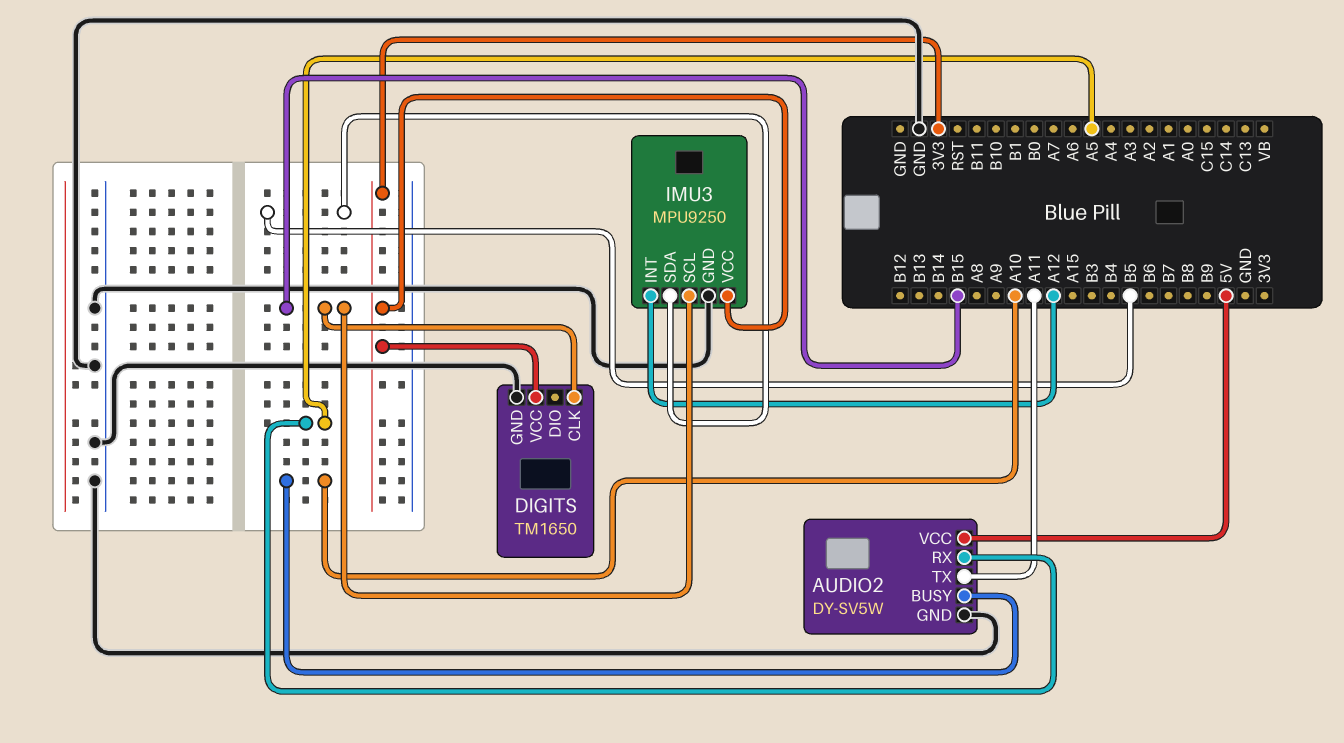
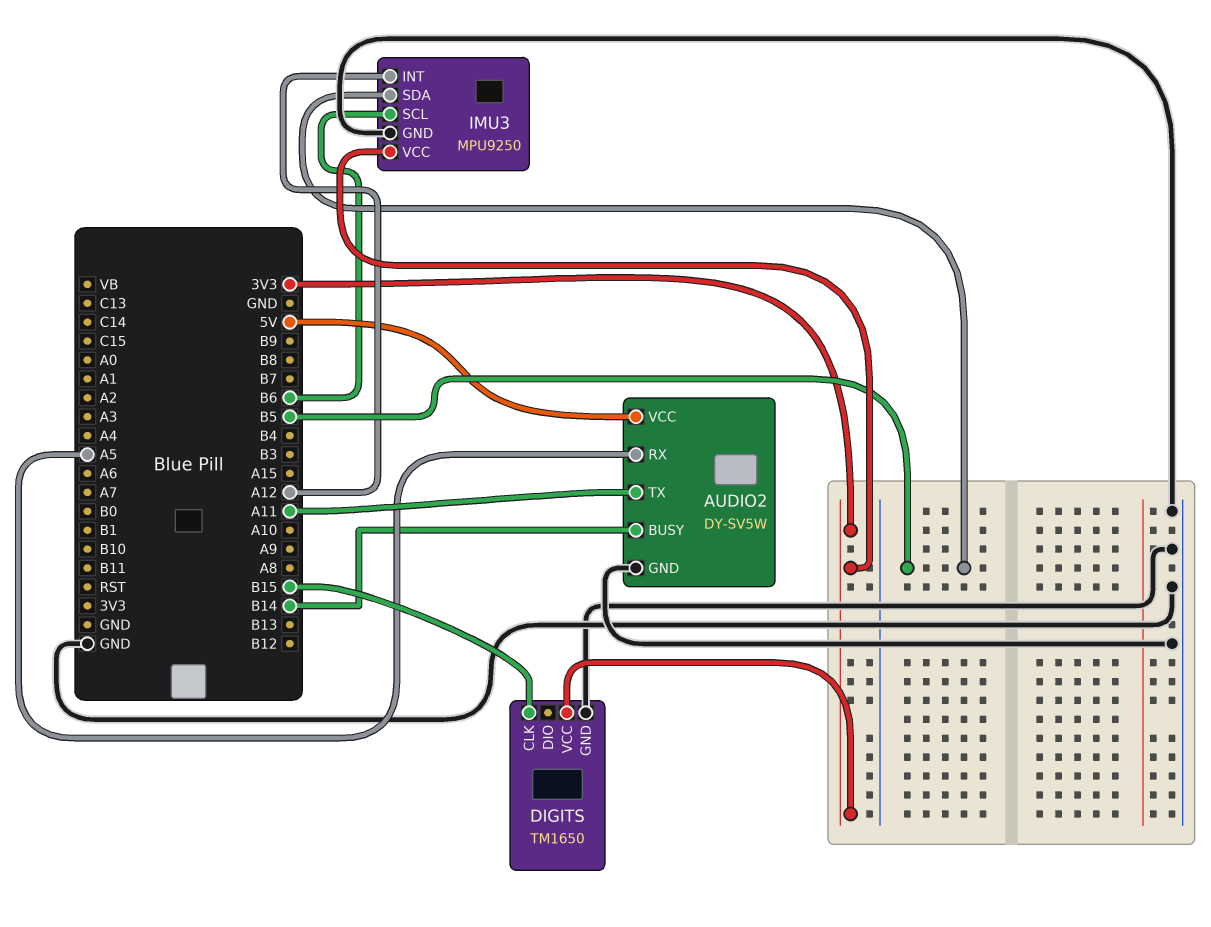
AUDIO2 pin BUSY: A10 -> B14
IMU3 pin SCL: B15 -> B6

